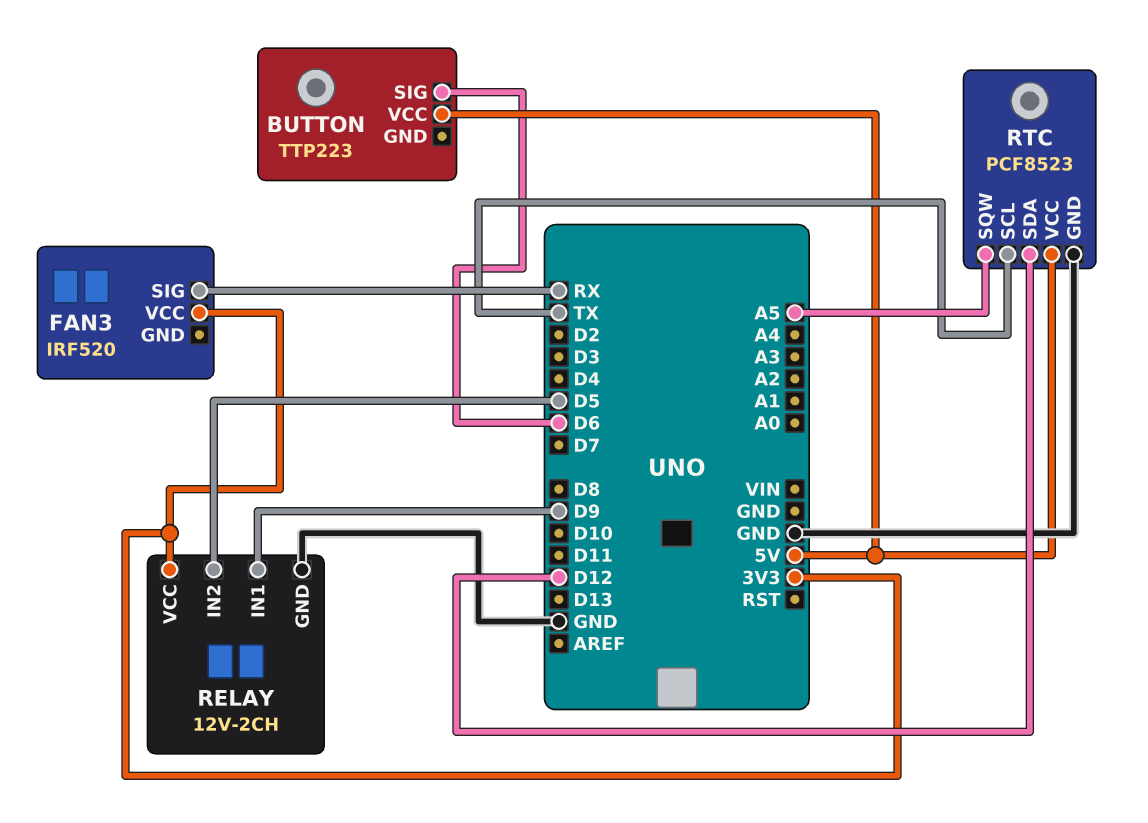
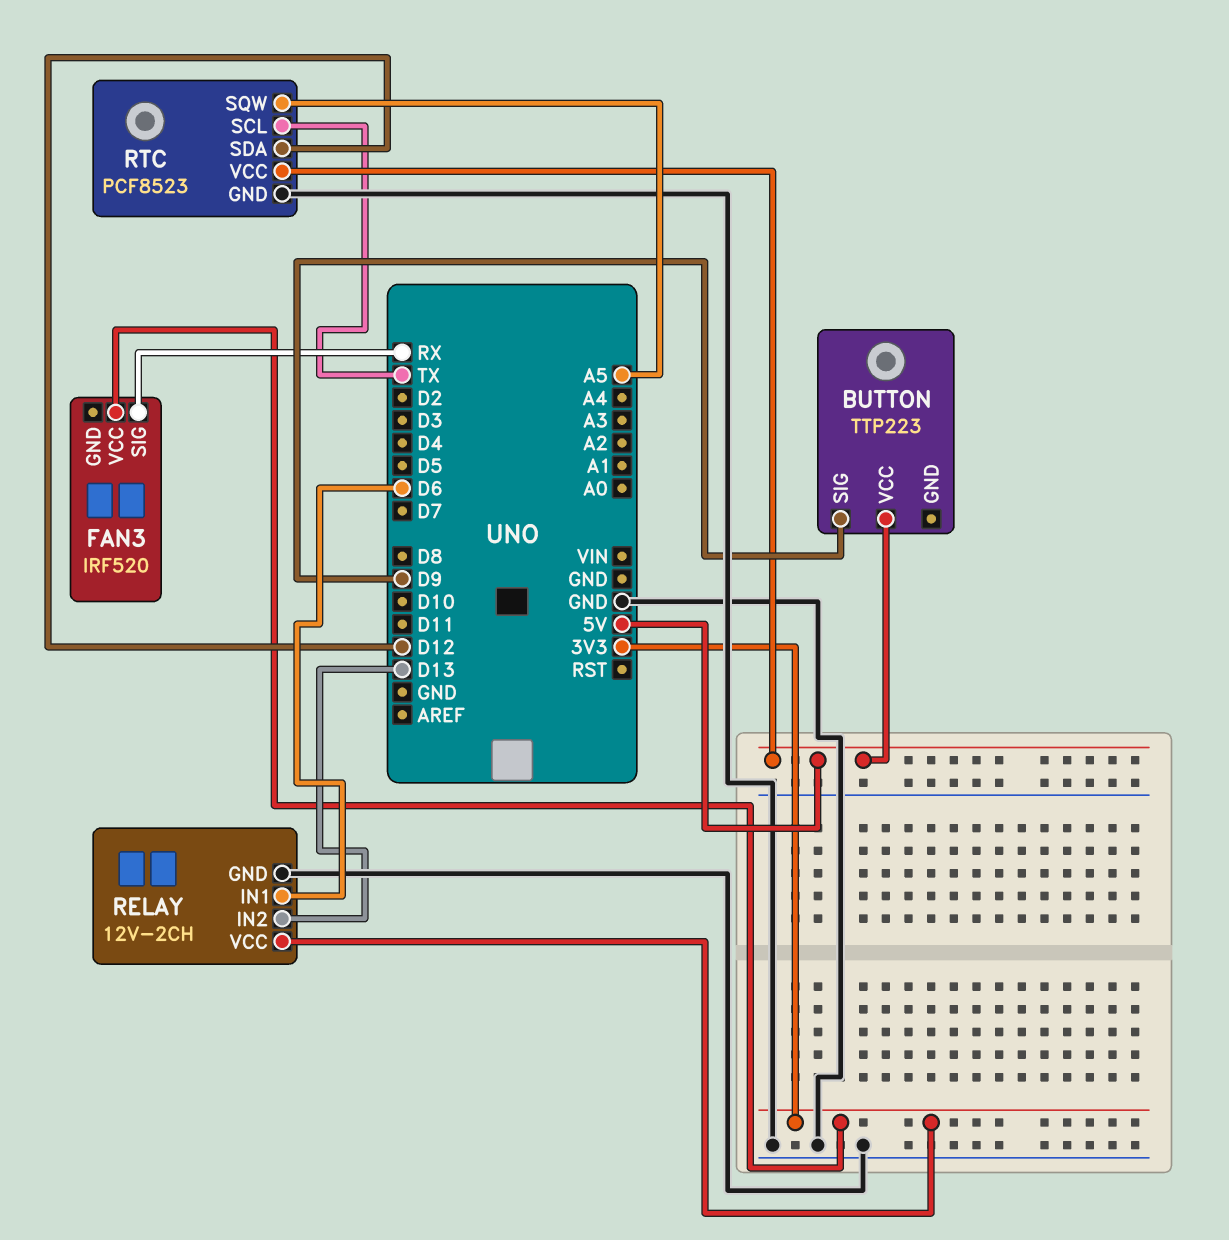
BUTTON pin SIG: D6 -> D9
RELAY pin IN1: D9 -> D6
RELAY pin IN2: D5 -> D13

